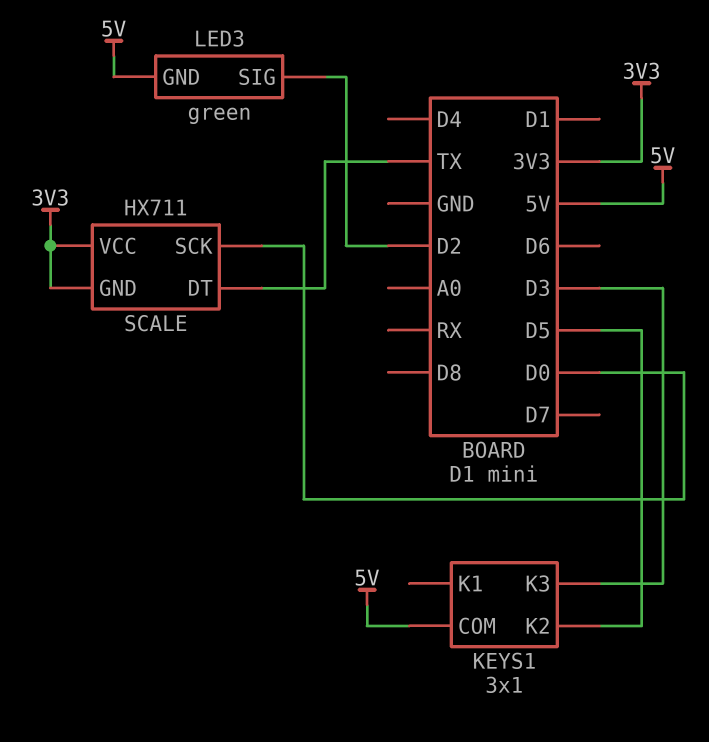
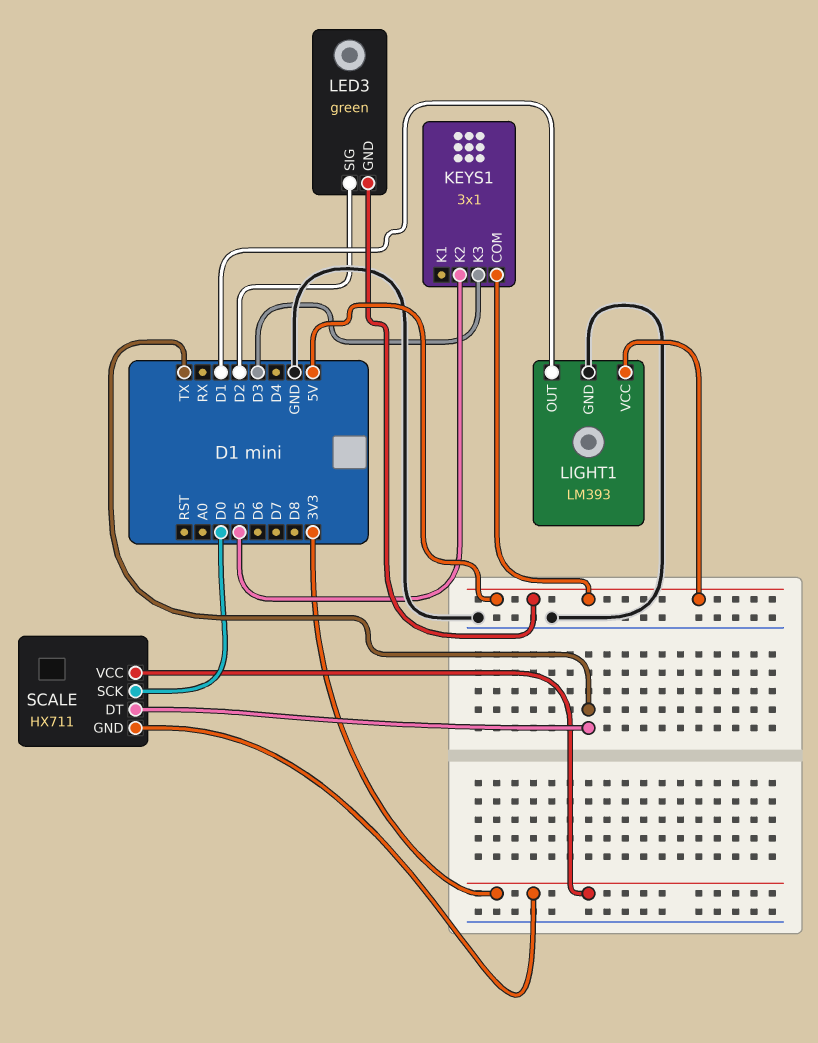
LIGHT1: none -> LM393
LIGHT1 pin GND: none -> GND
LIGHT1 pin OUT: none -> D1
LIGHT1 pin VCC: none -> 5V

